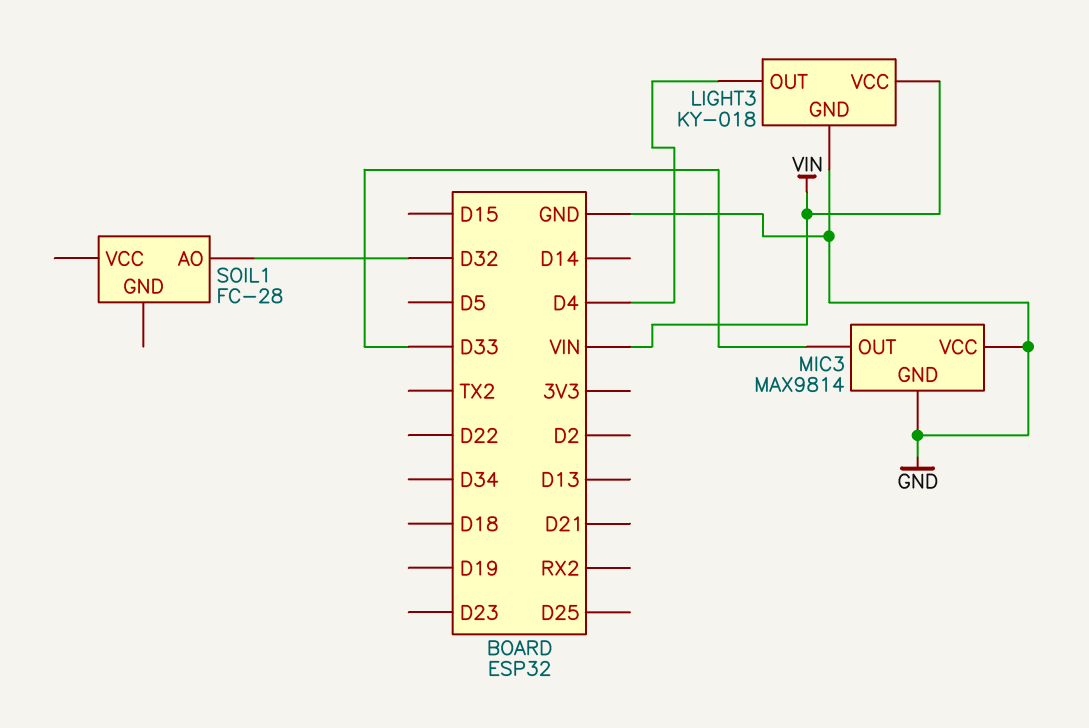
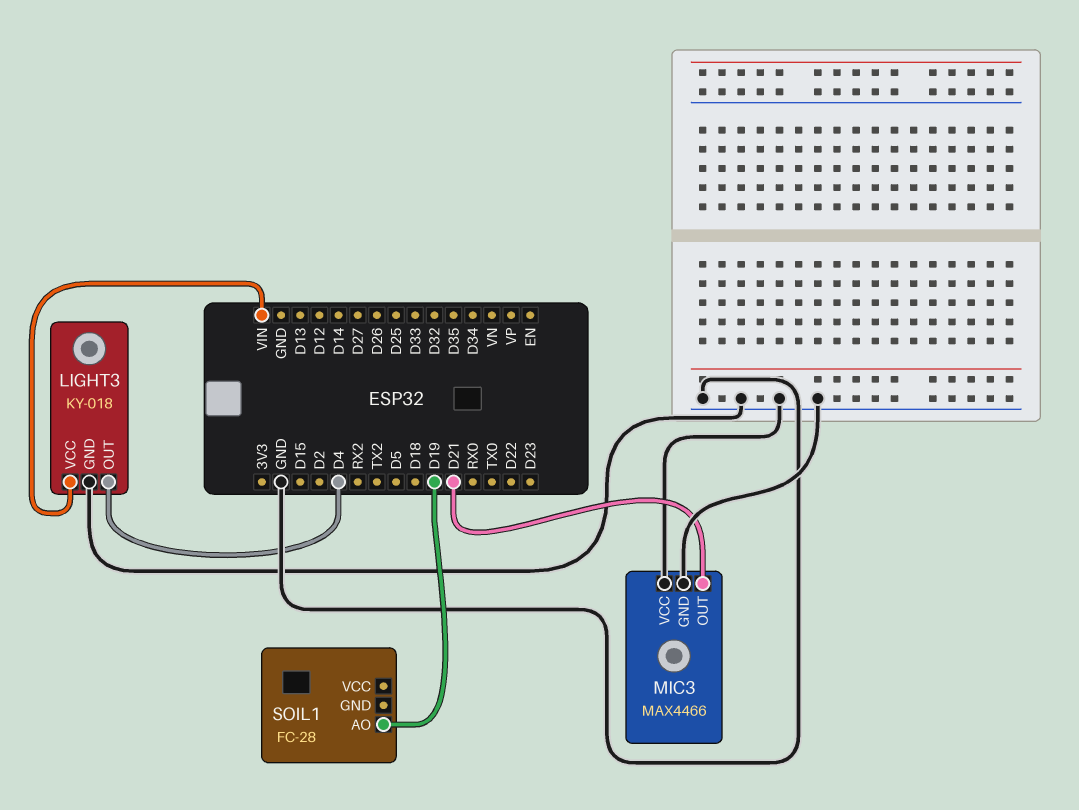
MIC3: MAX9814 -> MAX4466
MIC3 pin OUT: D33 -> D21
SOIL1 pin AO: D32 -> D19

